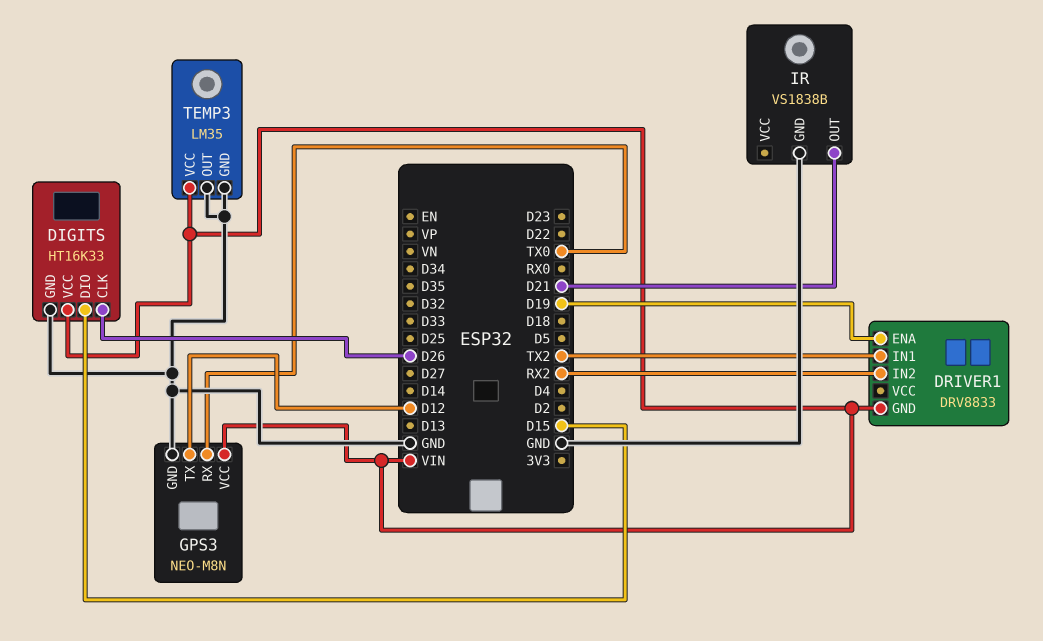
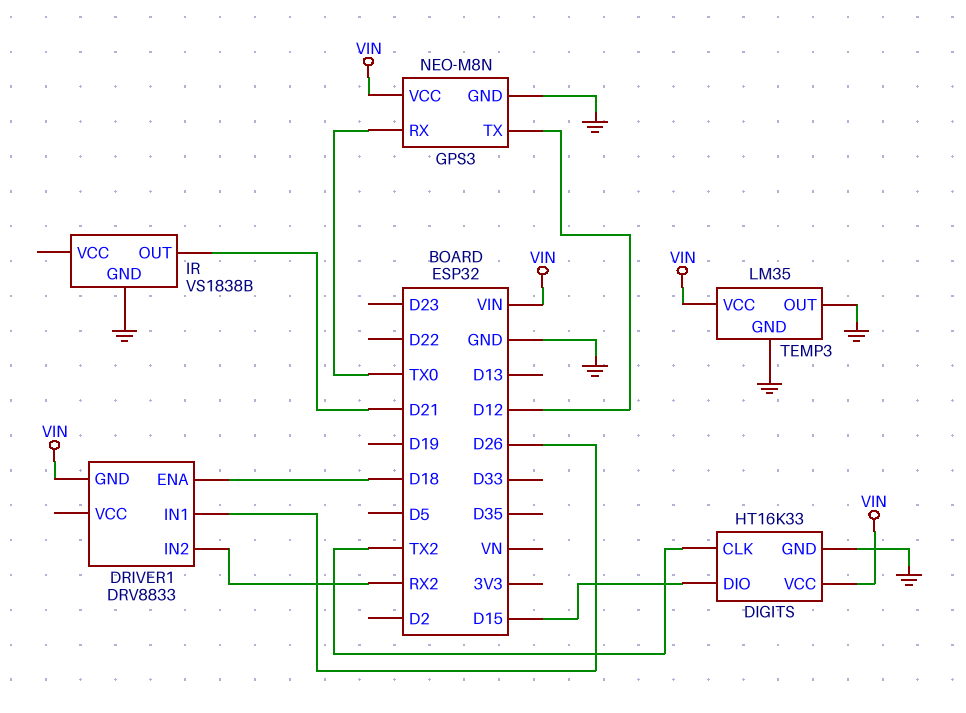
DIGITS pin CLK: D26 -> TX2
DRIVER1 pin ENA: D19 -> D18
DRIVER1 pin IN1: TX2 -> D26

